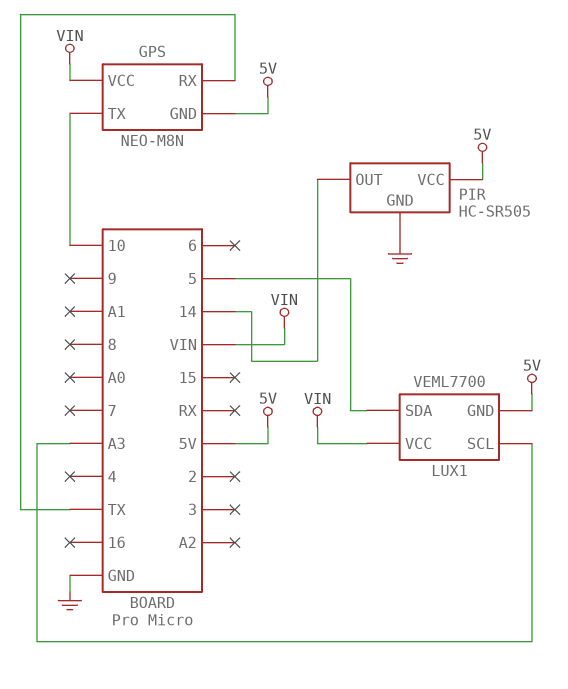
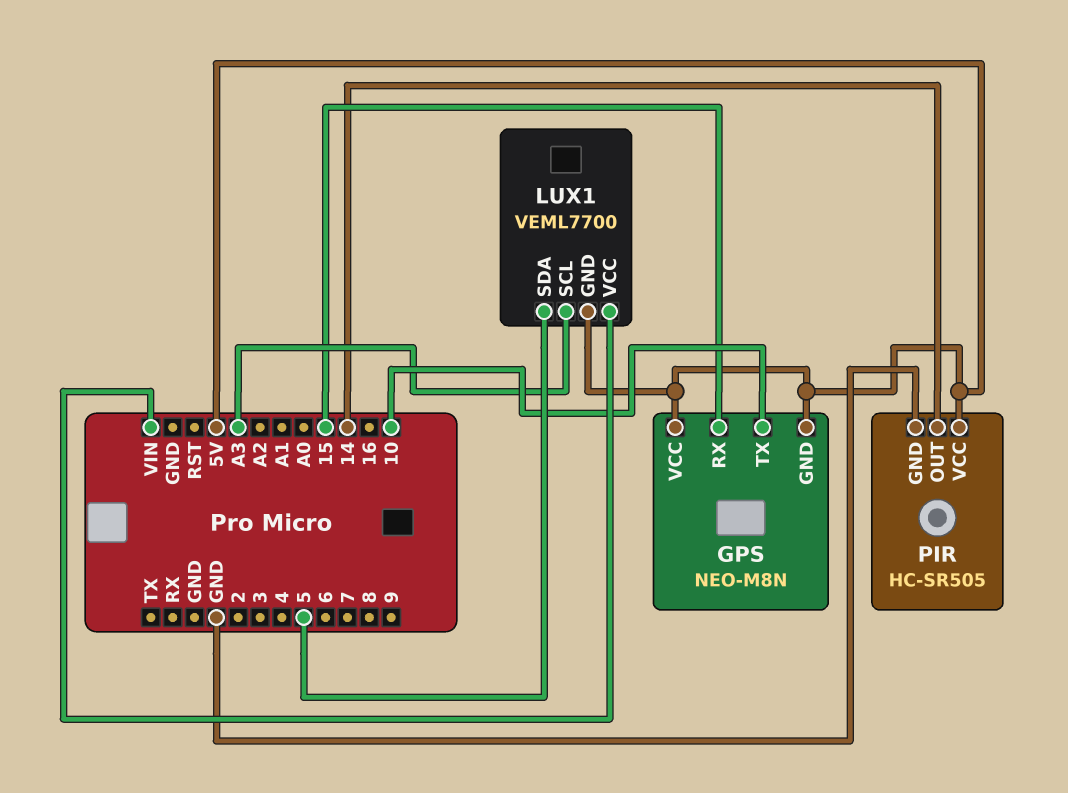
GPS pin RX: TX -> 15
GPS pin VCC: VIN -> 5V

